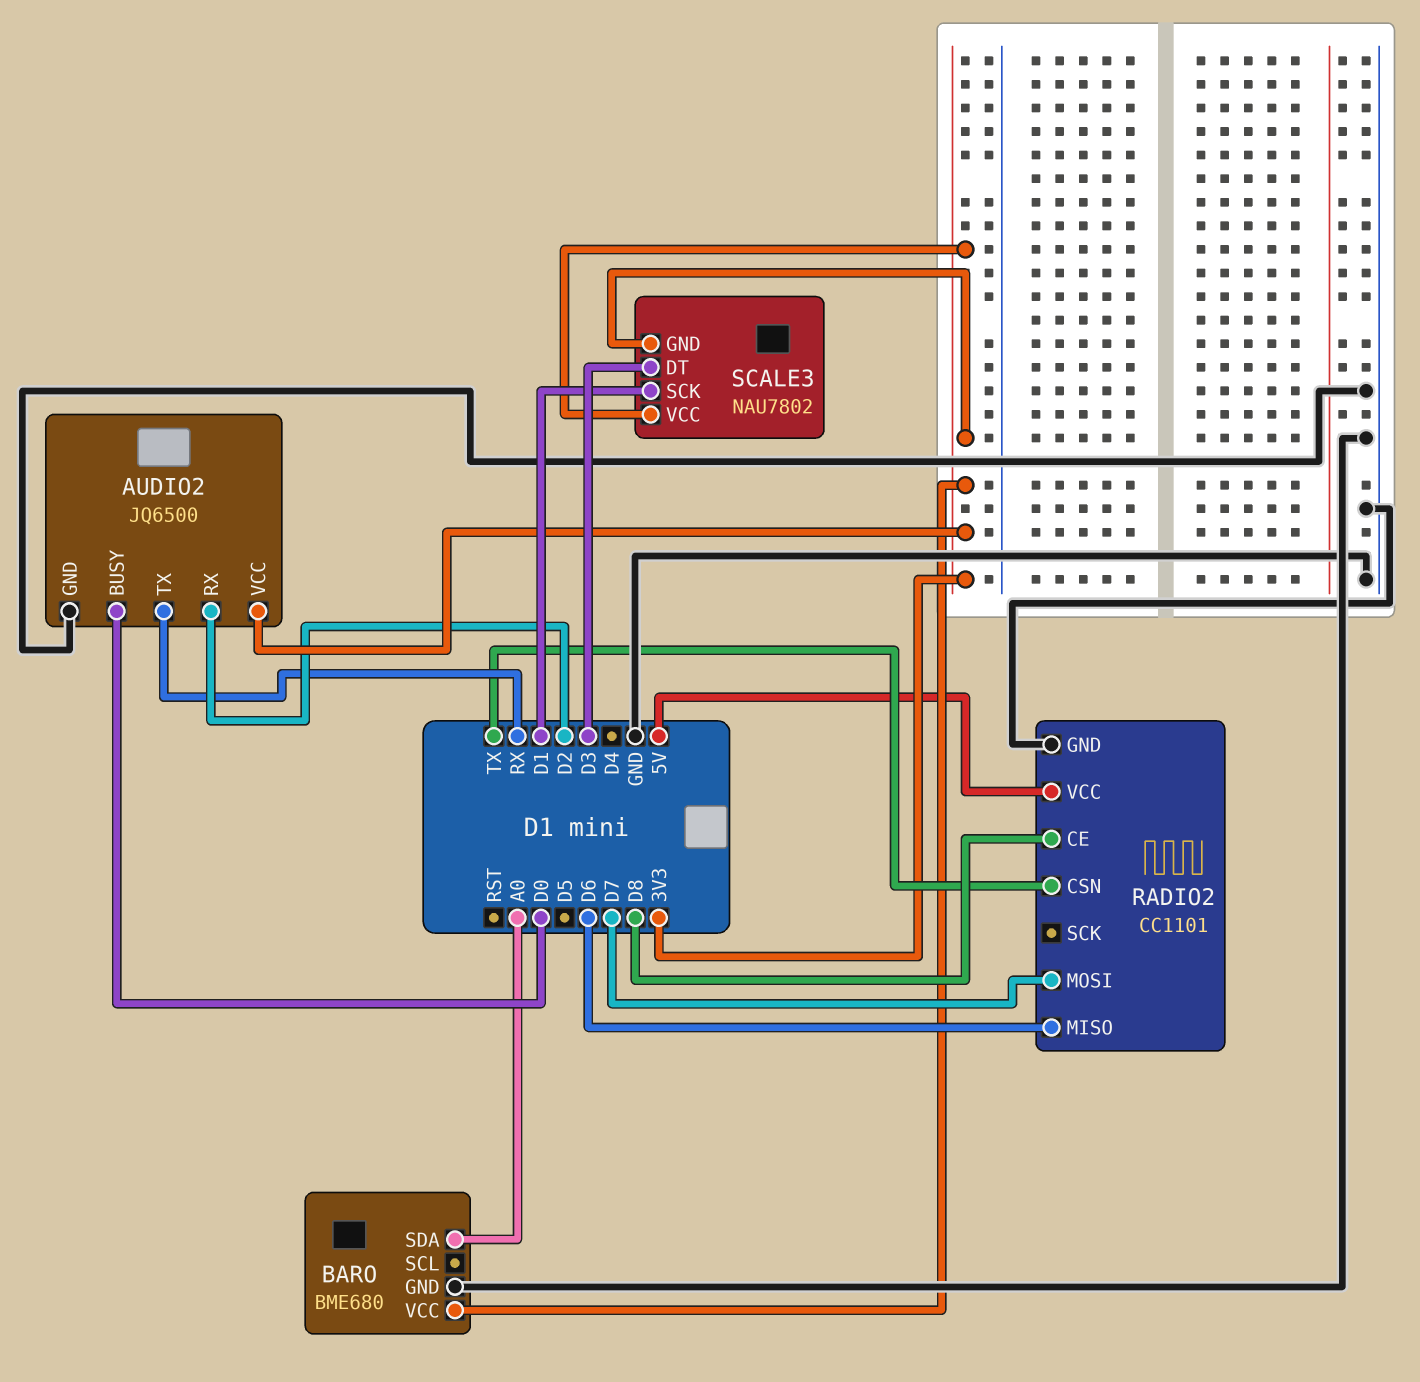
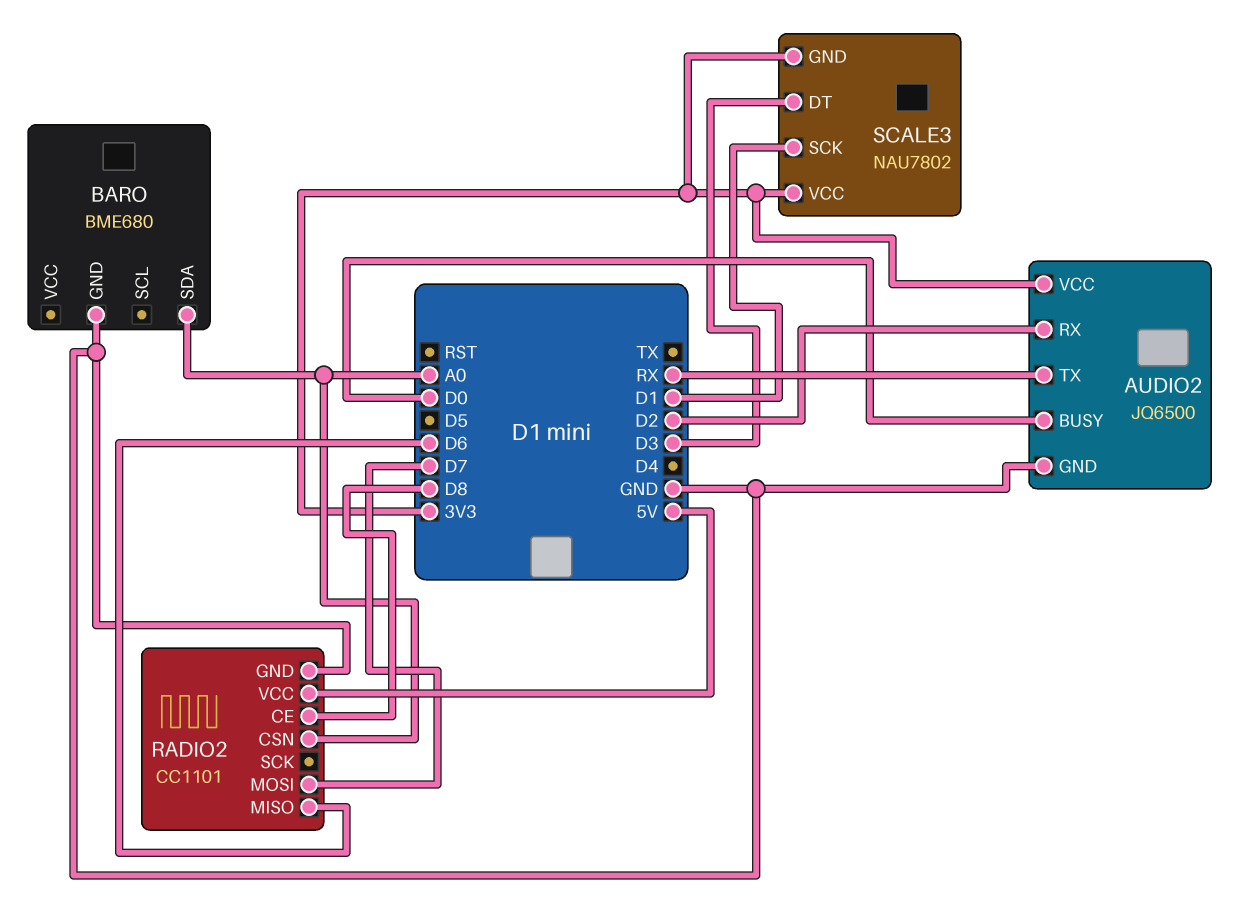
BARO pin VCC: 3V3 -> none
RADIO2 pin CSN: TX -> A0

